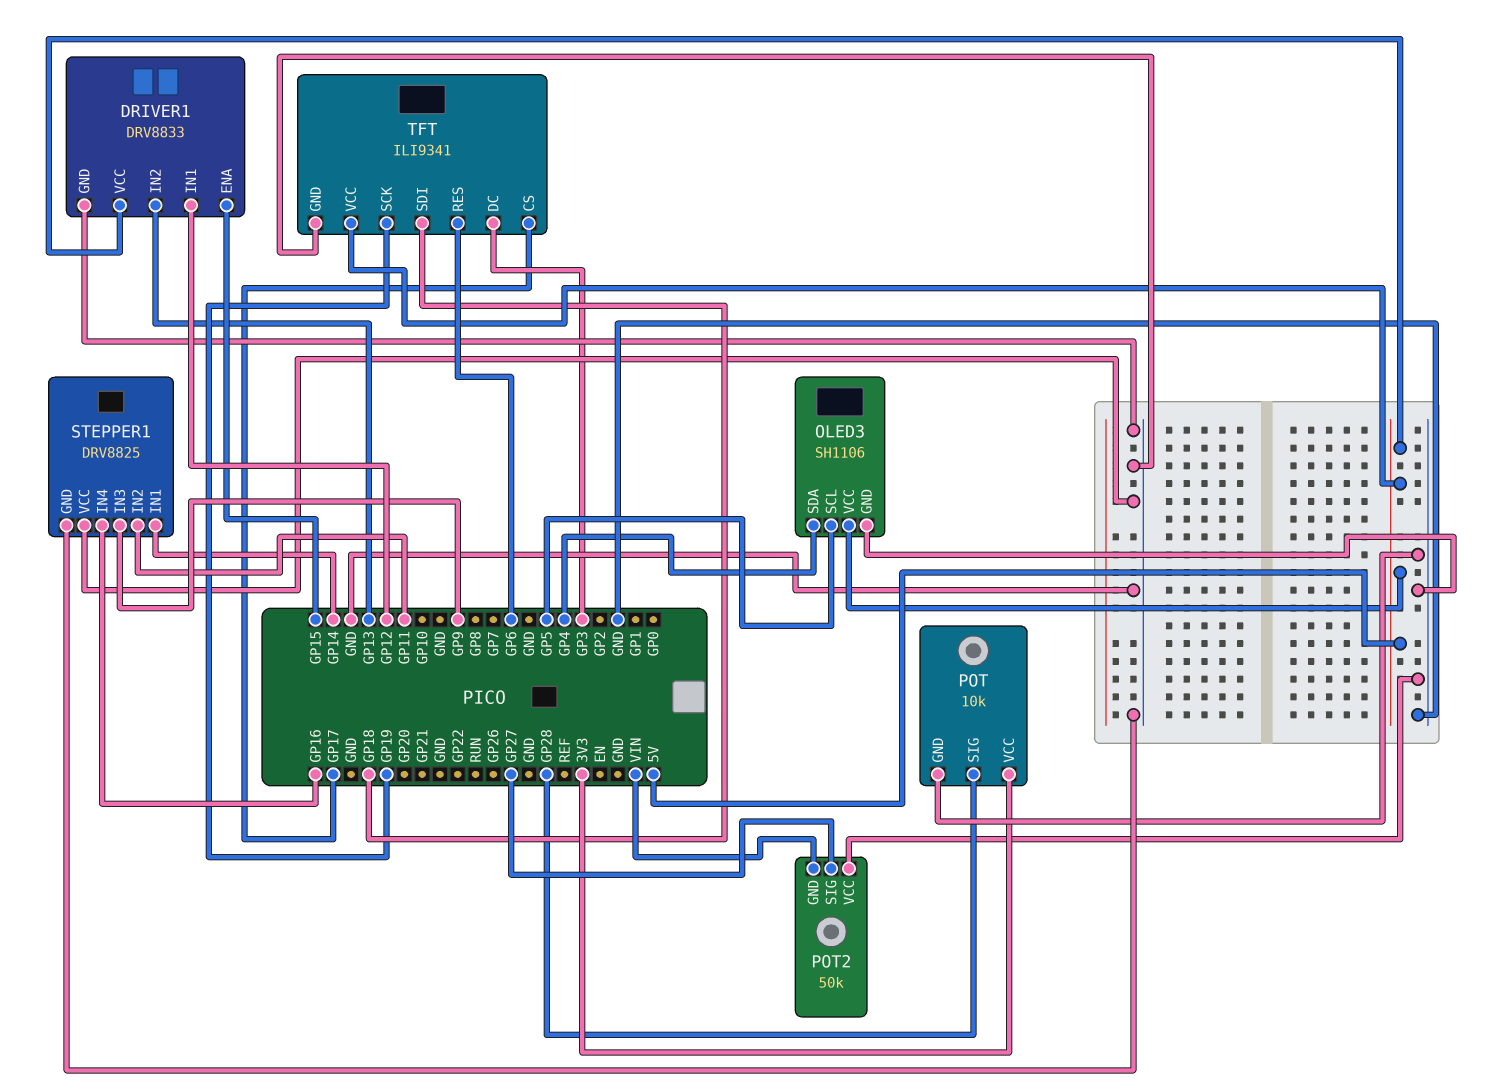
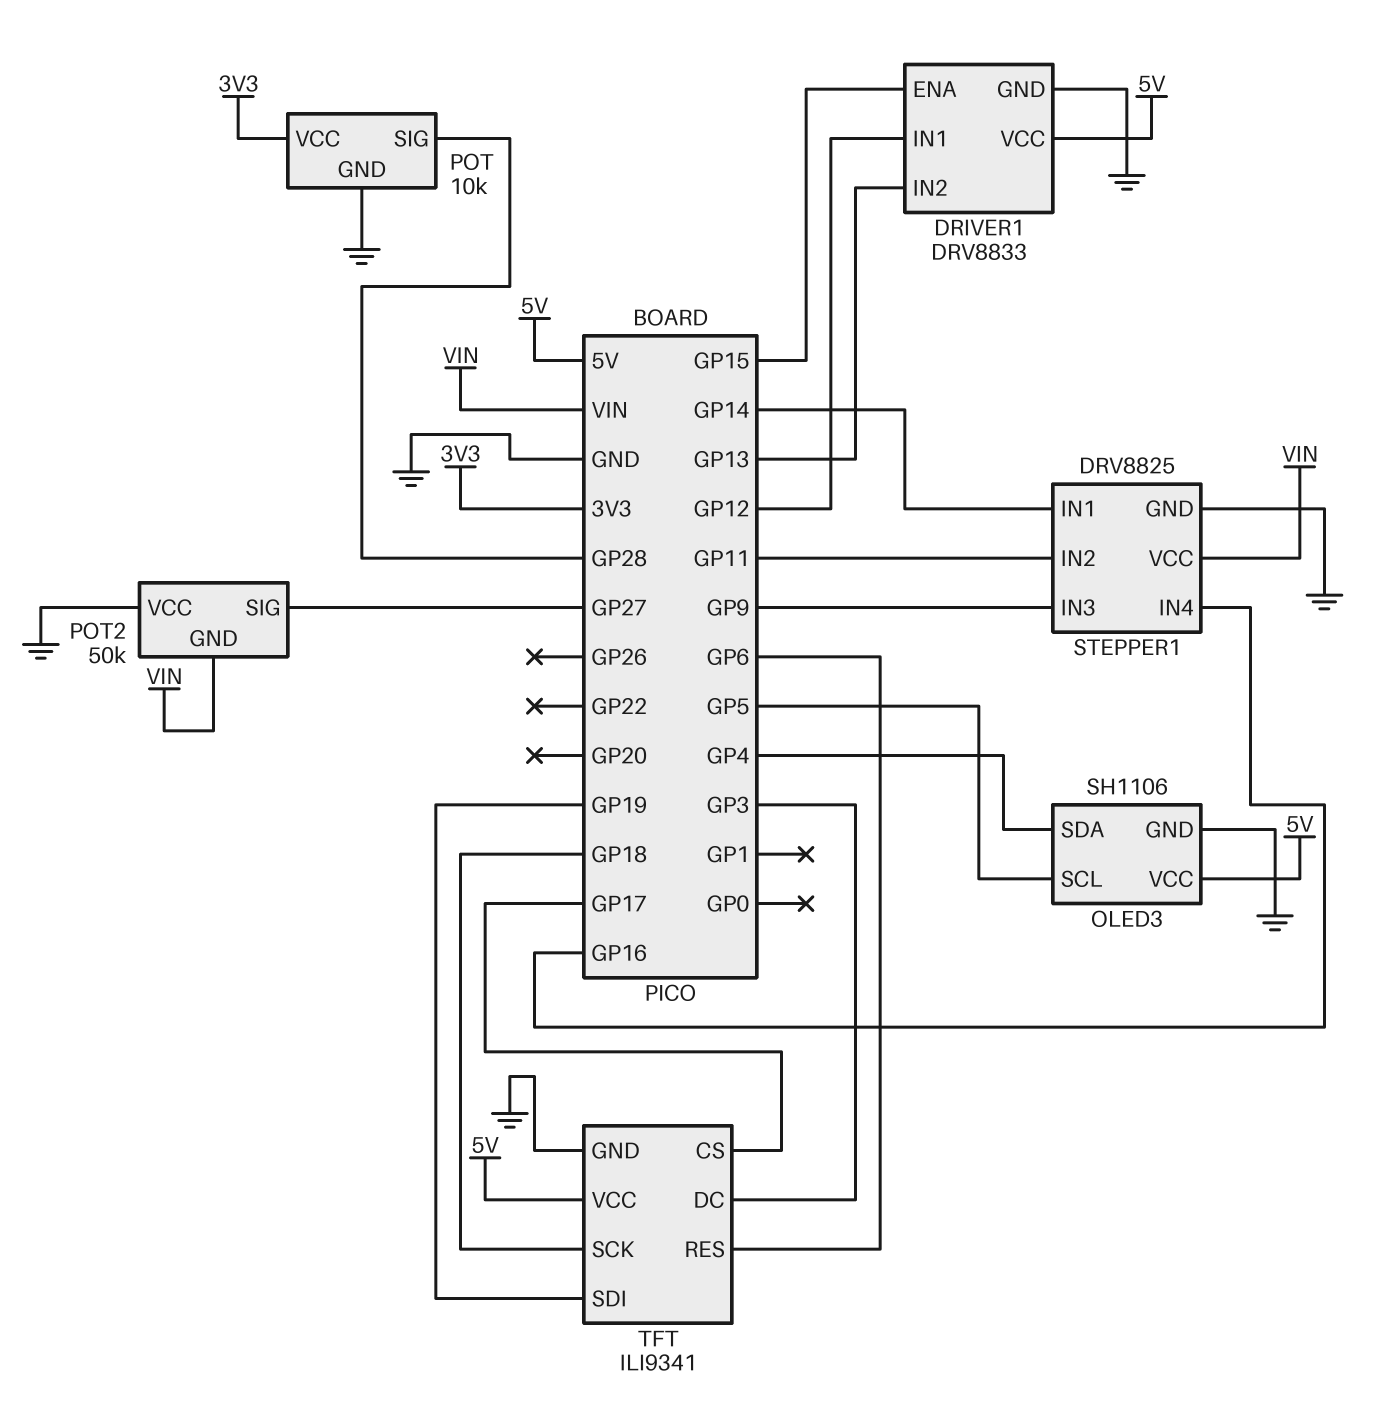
STEPPER1 pin VCC: GND -> VIN
TFT pin SCK: GP19 -> GP18
TFT pin SDI: GP18 -> GP19

